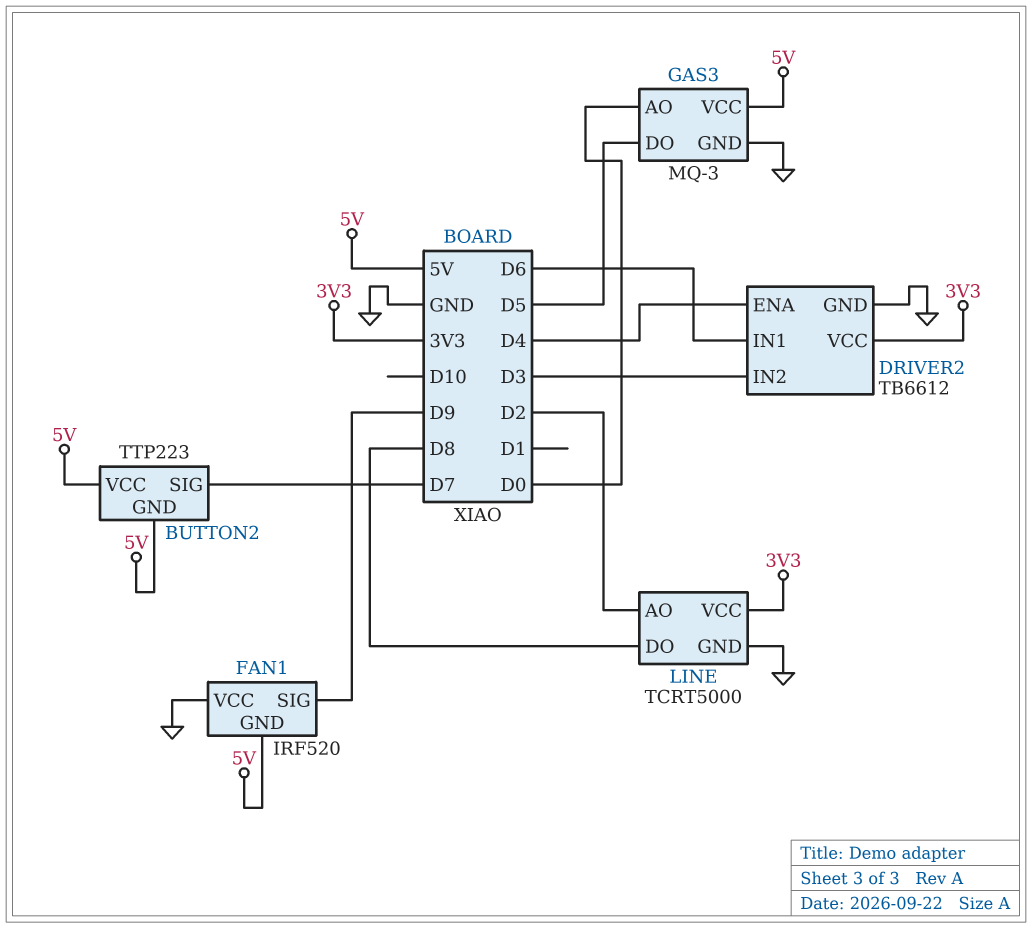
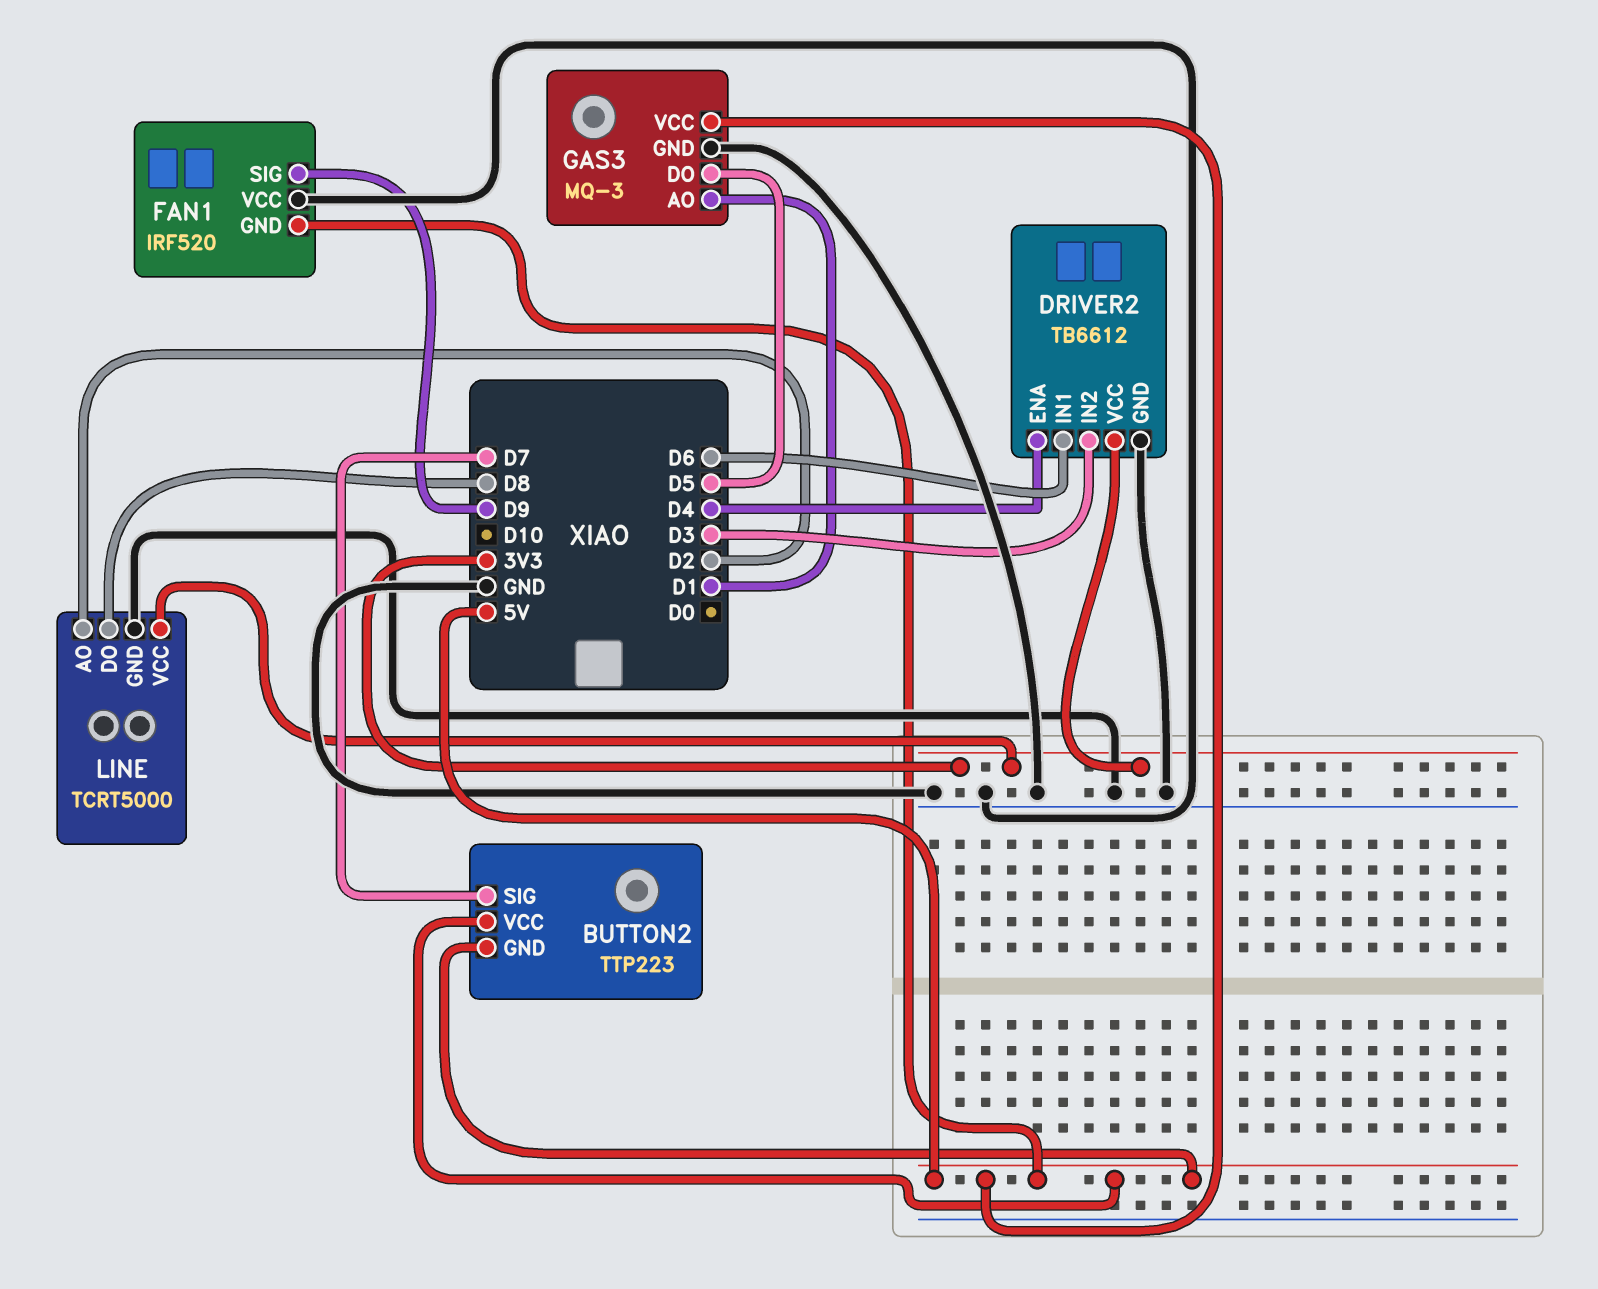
GAS3 pin AO: D0 -> D1

